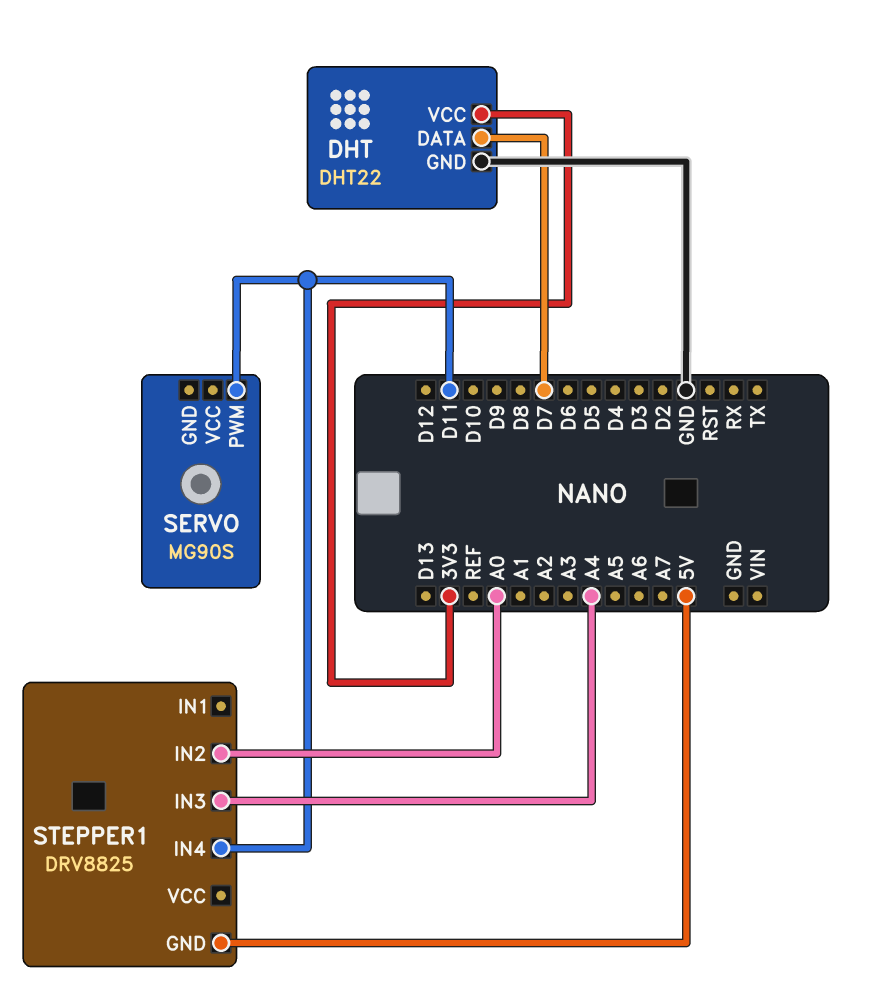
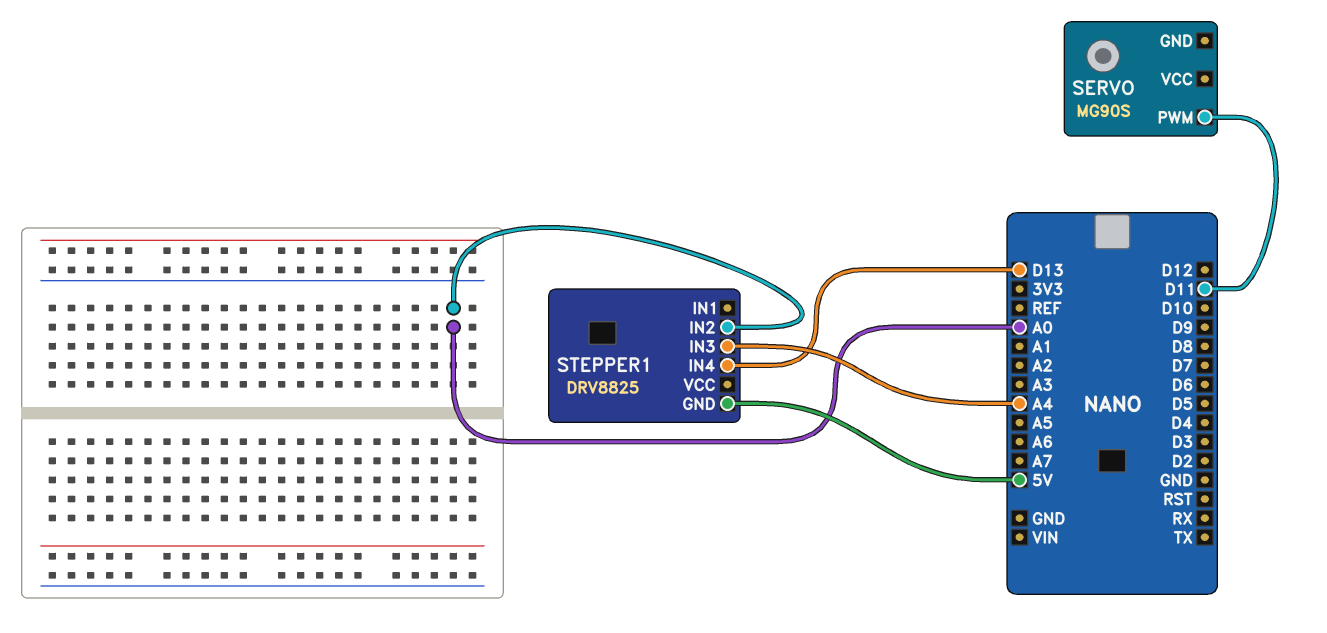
DHT: DHT22 -> none
DHT pin DATA: D7 -> none
DHT pin GND: GND -> none
DHT pin VCC: 3V3 -> none
STEPPER1 pin IN4: D11 -> D13

